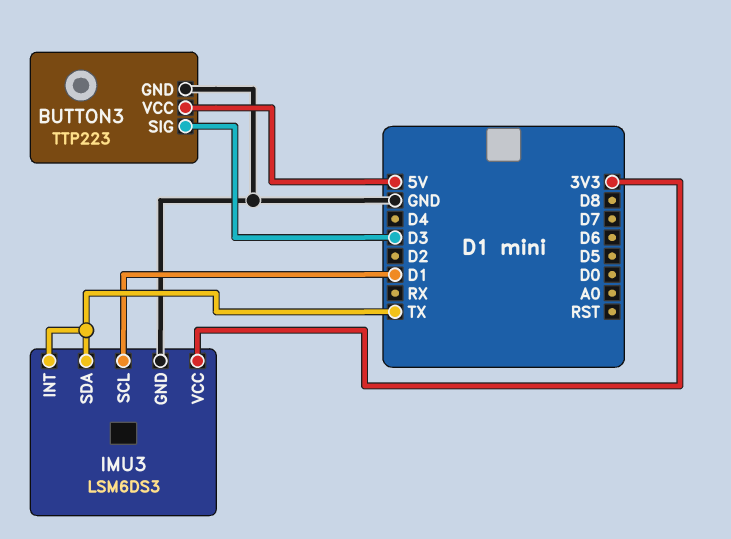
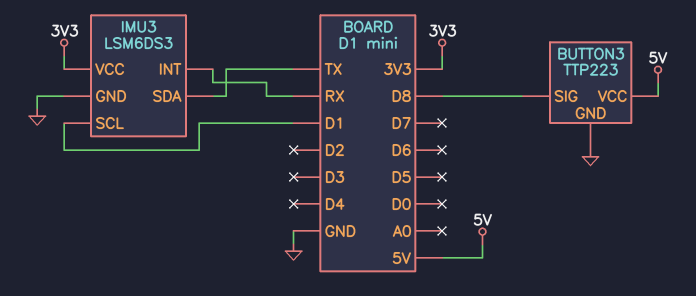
BUTTON3 pin SIG: D3 -> D8
IMU3 pin INT: TX -> RX

